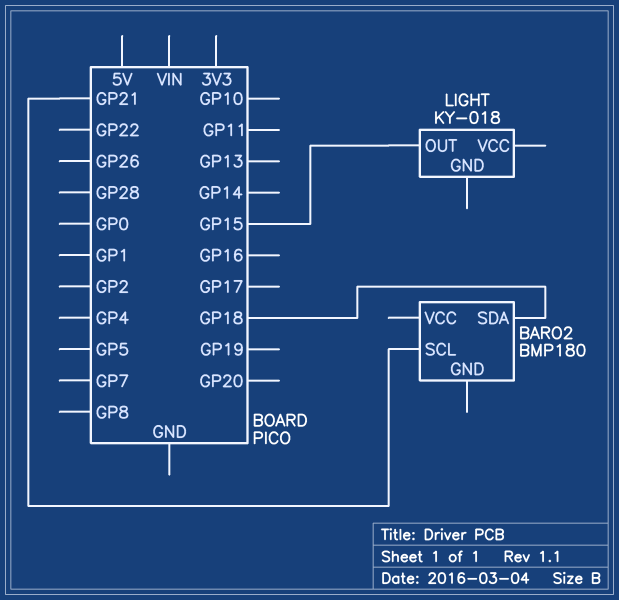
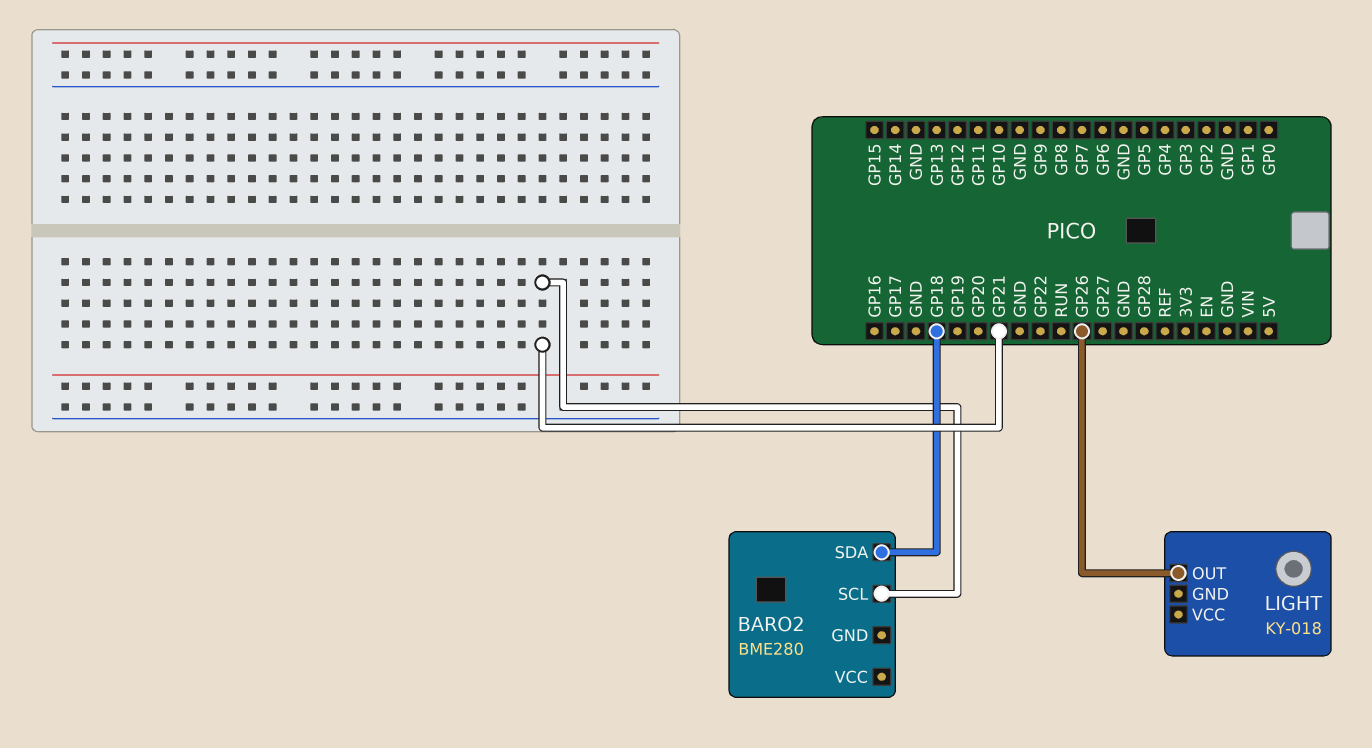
BARO2: BMP180 -> BME280
LIGHT pin OUT: GP15 -> GP26

